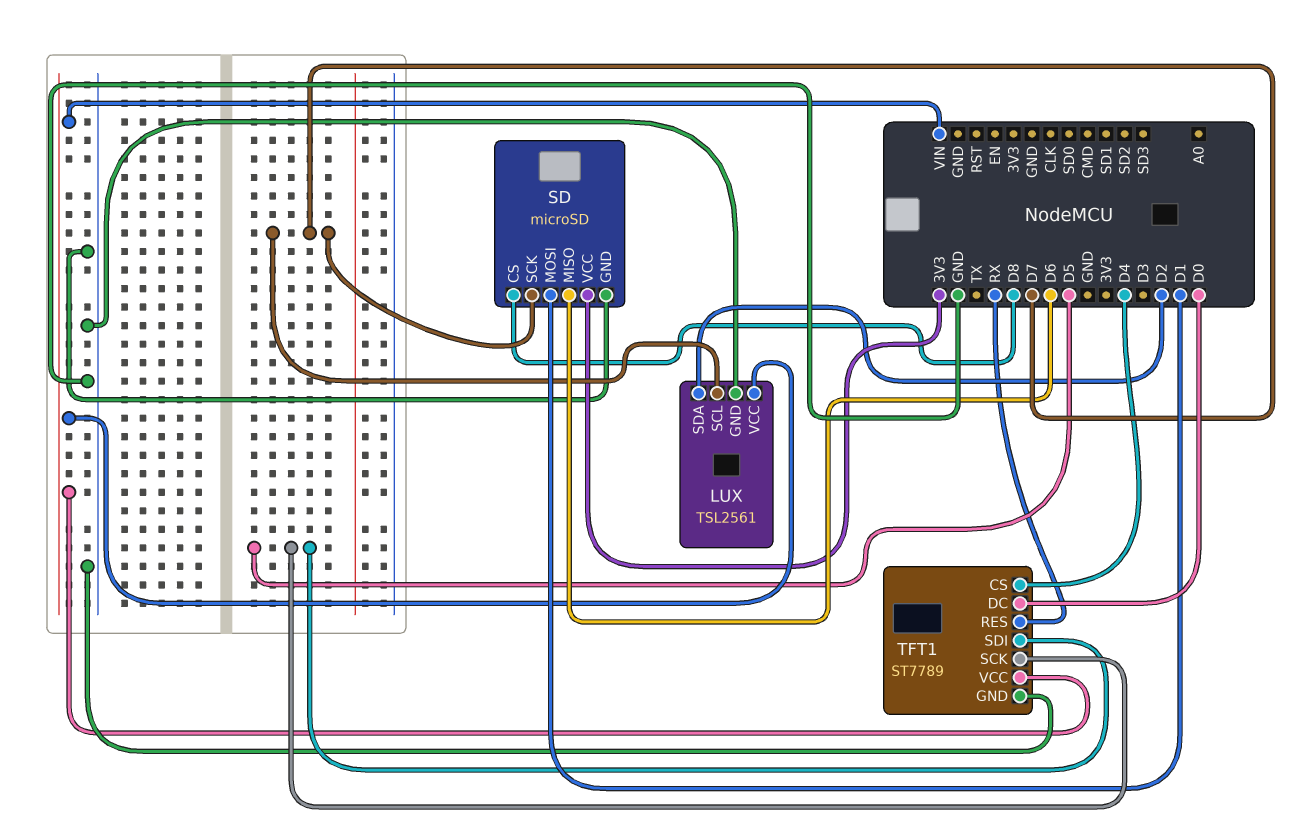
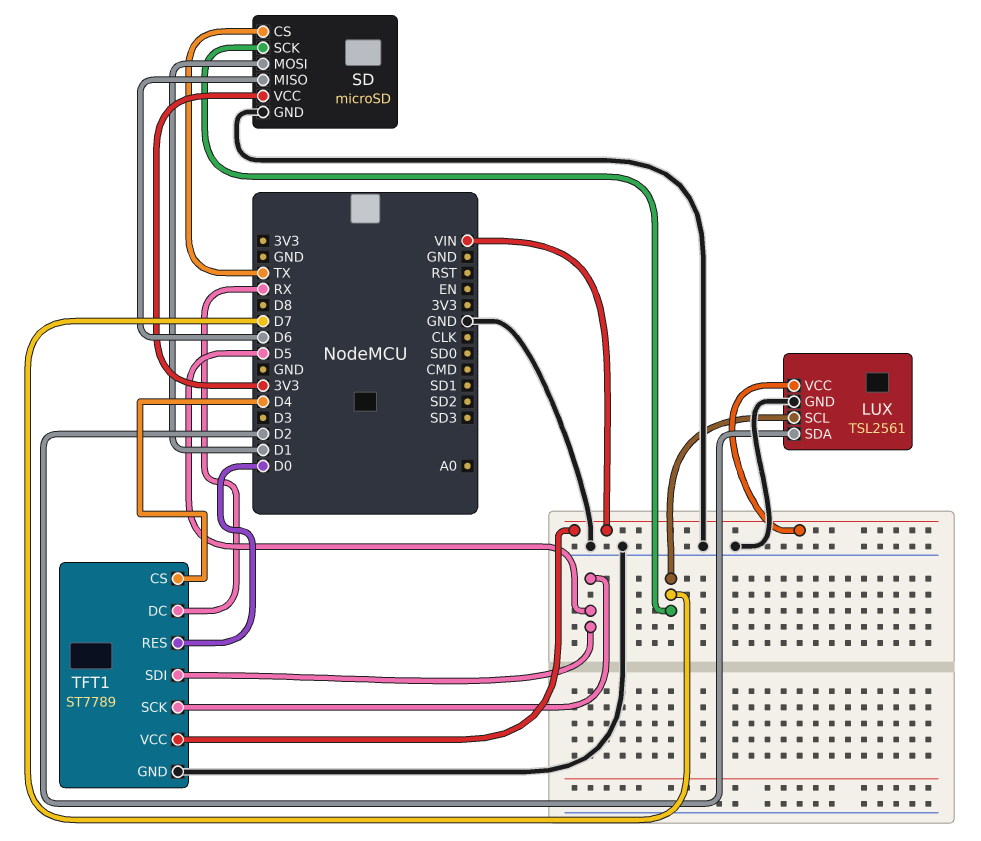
SD pin CS: D8 -> TX
TFT1 pin DC: D0 -> RX
TFT1 pin RES: RX -> D0

